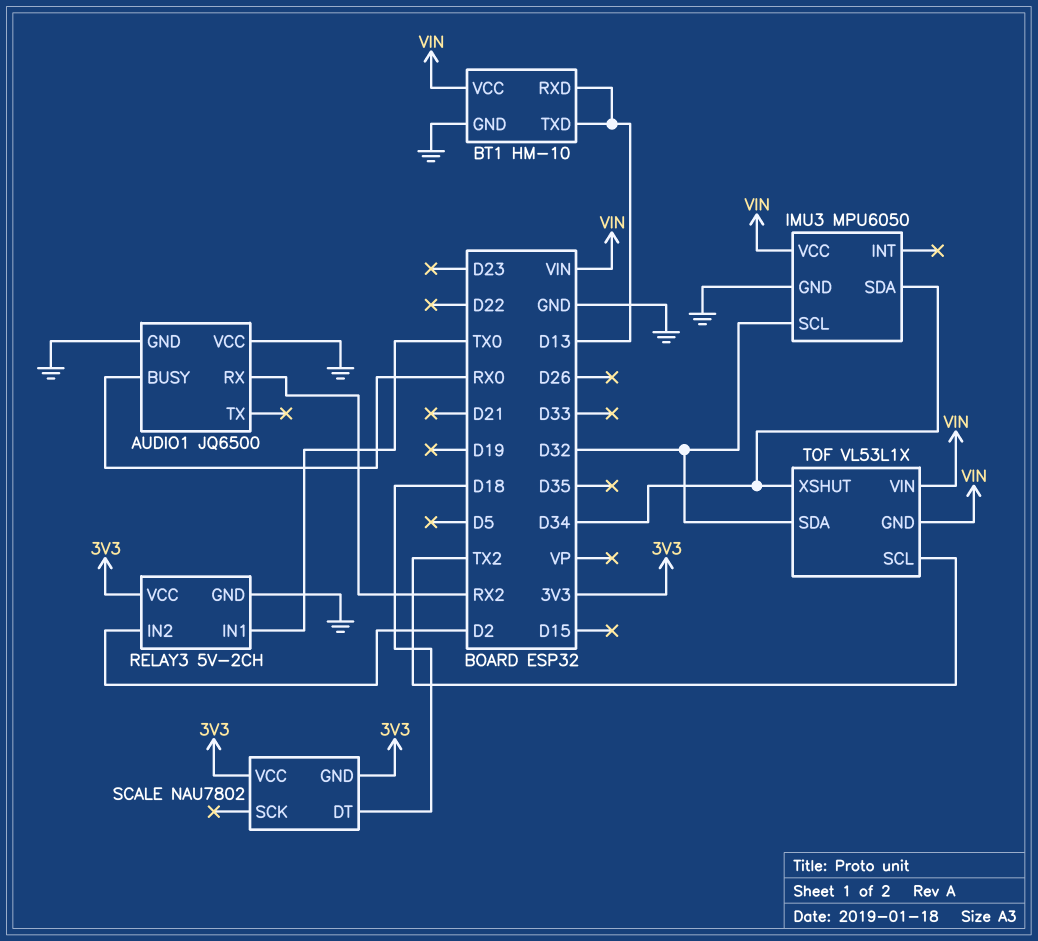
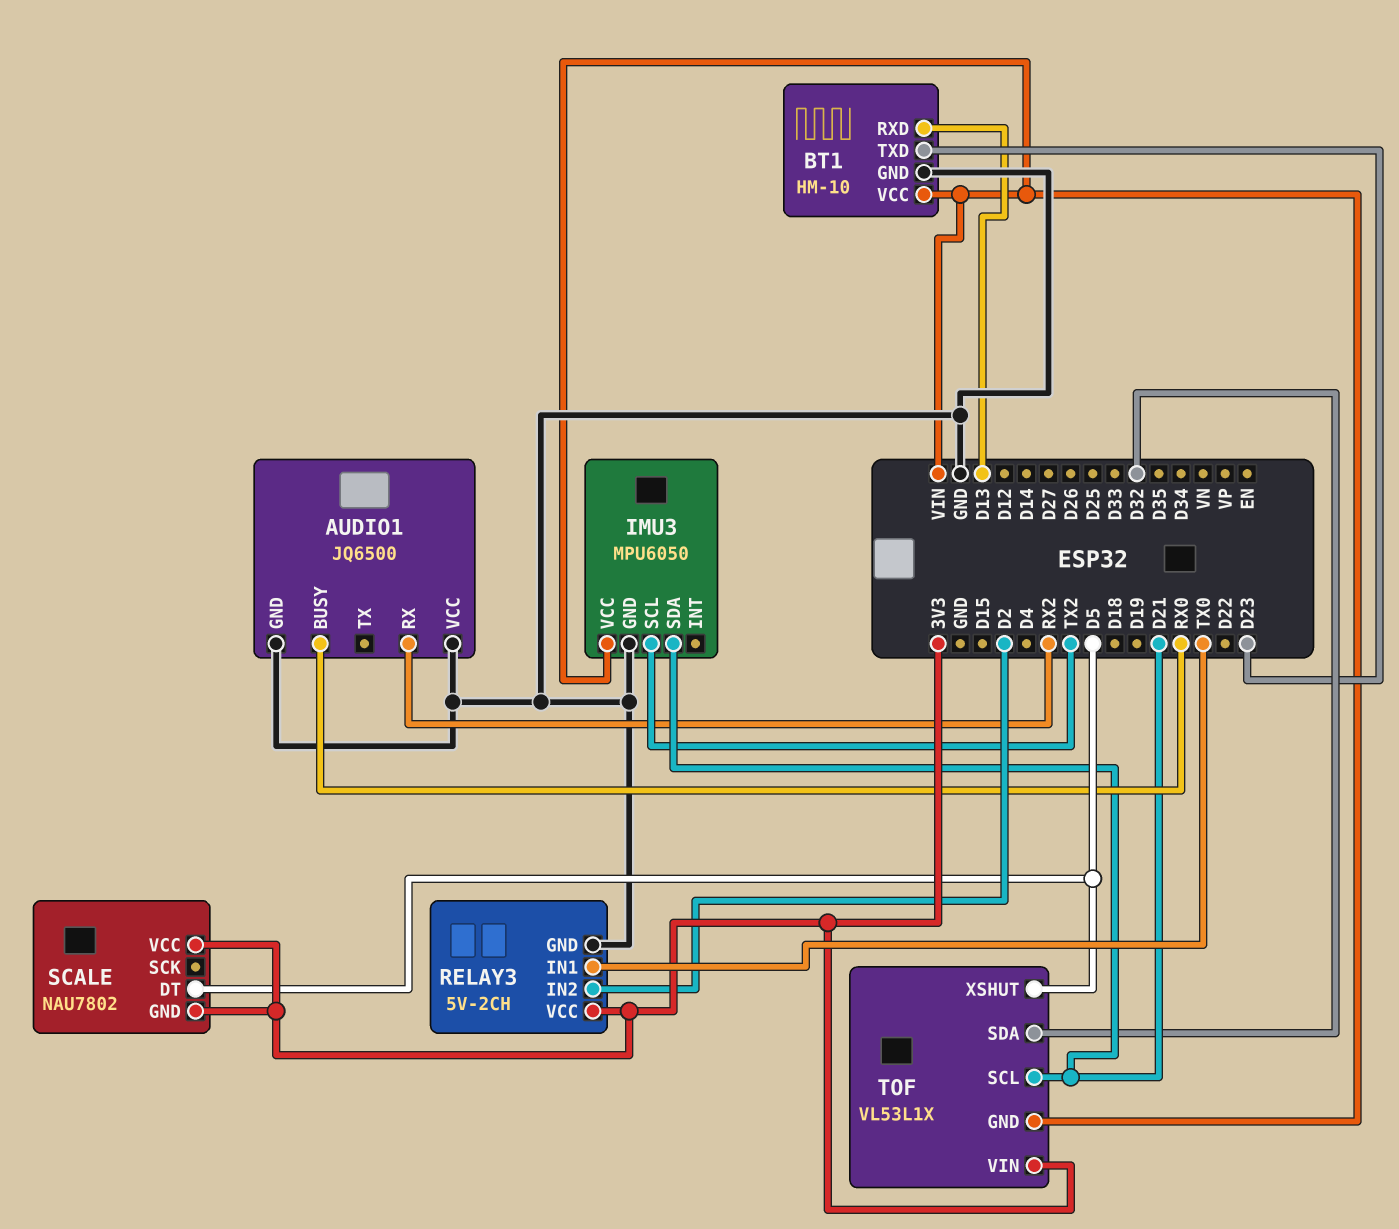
BT1 pin TXD: D13 -> D23
IMU3 pin SCL: D32 -> TX2
IMU3 pin SDA: D34 -> D21
SCALE pin DT: D18 -> D5
TOF pin SCL: TX2 -> D21
TOF pin VIN: VIN -> 3V3
TOF pin XSHUT: D34 -> D5

